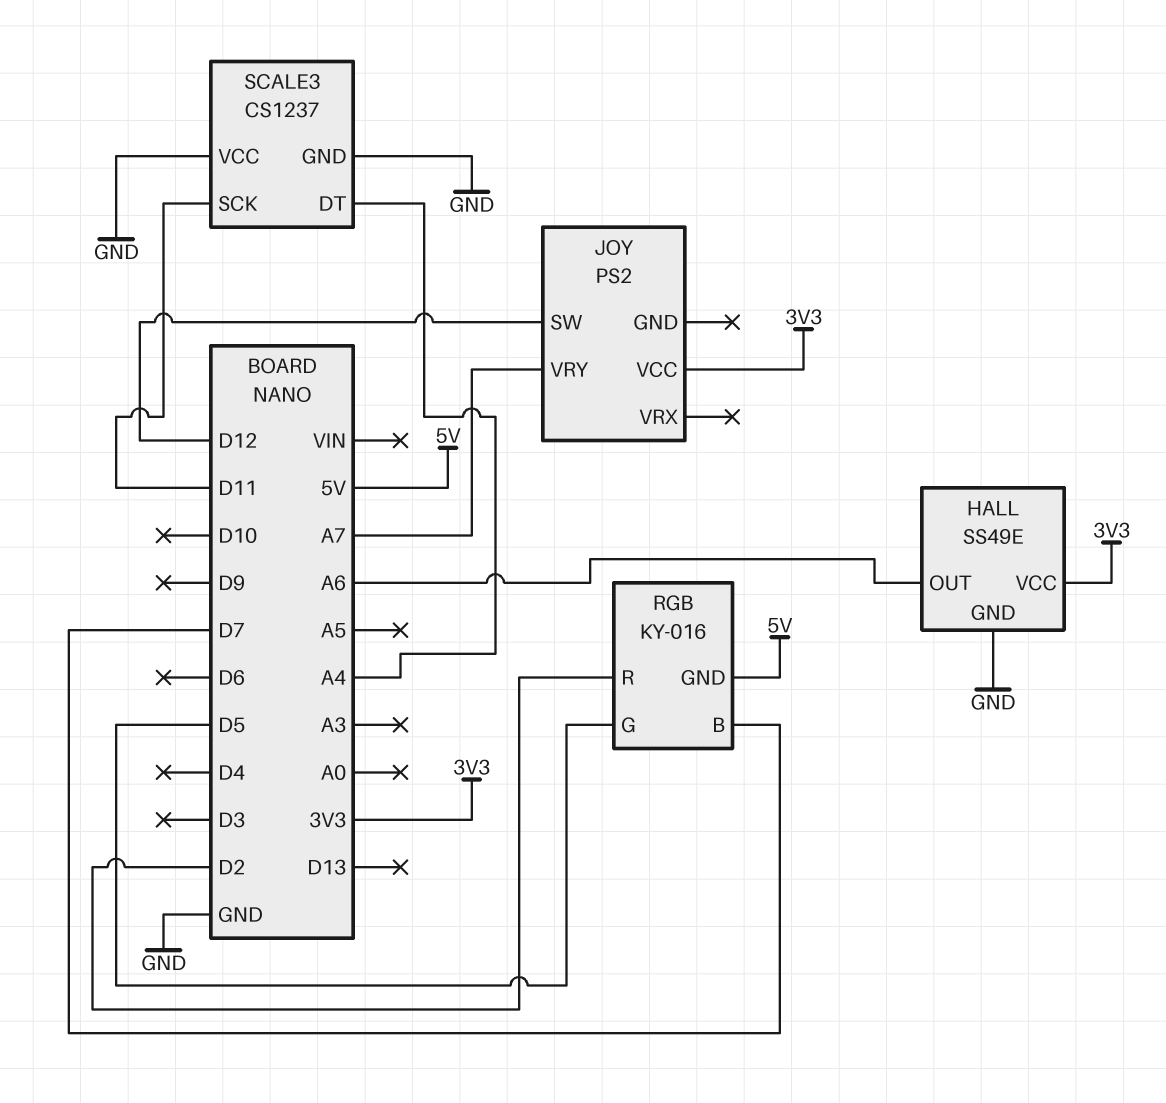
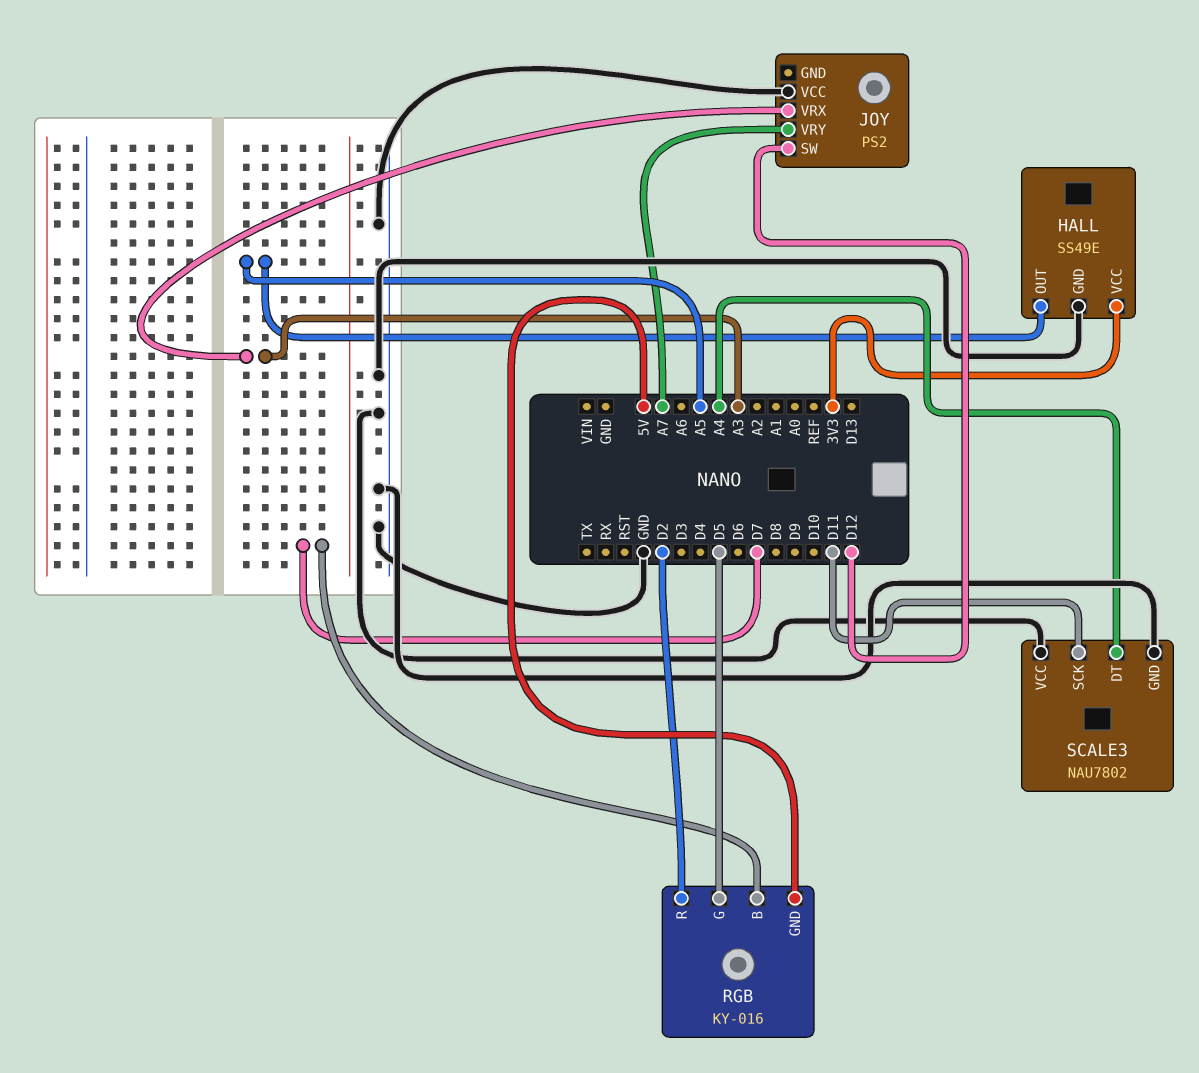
HALL pin OUT: A6 -> A5
JOY pin VCC: 3V3 -> GND
JOY pin VRX: none -> A3
SCALE3: CS1237 -> NAU7802

